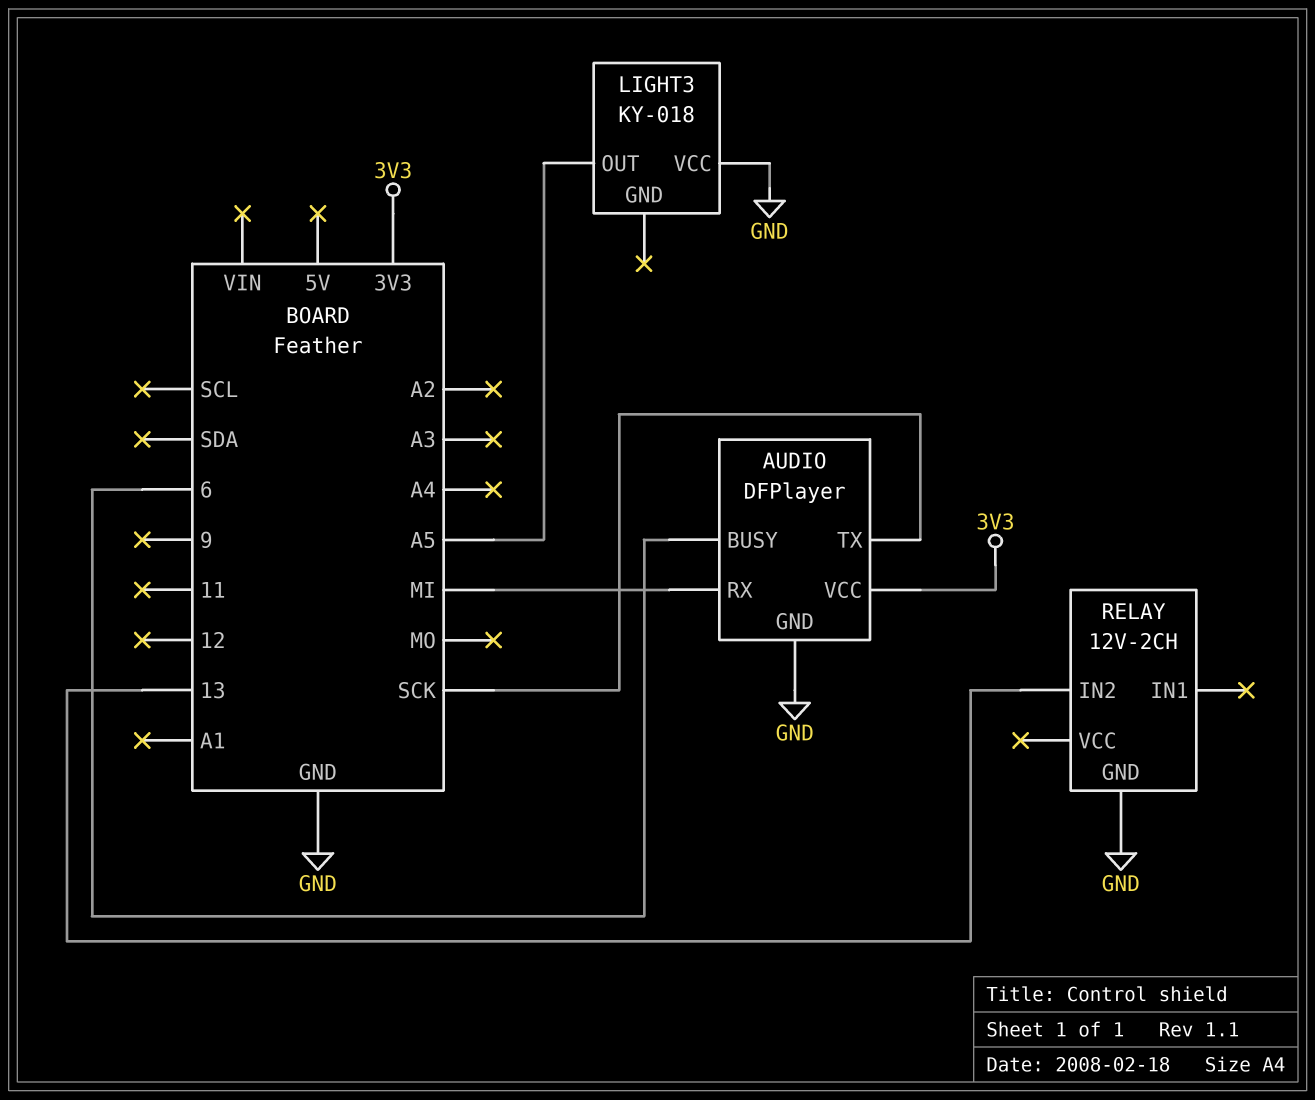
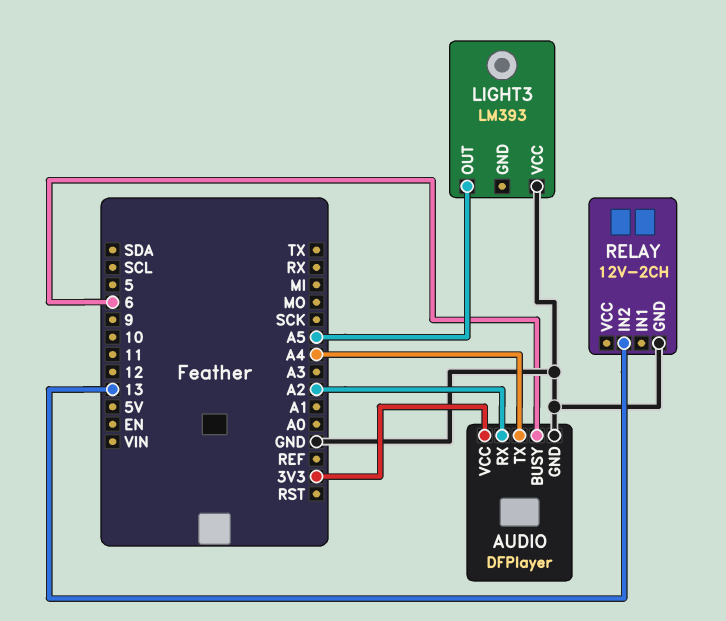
AUDIO pin RX: MI -> A2
AUDIO pin TX: SCK -> A4
LIGHT3: KY-018 -> LM393

